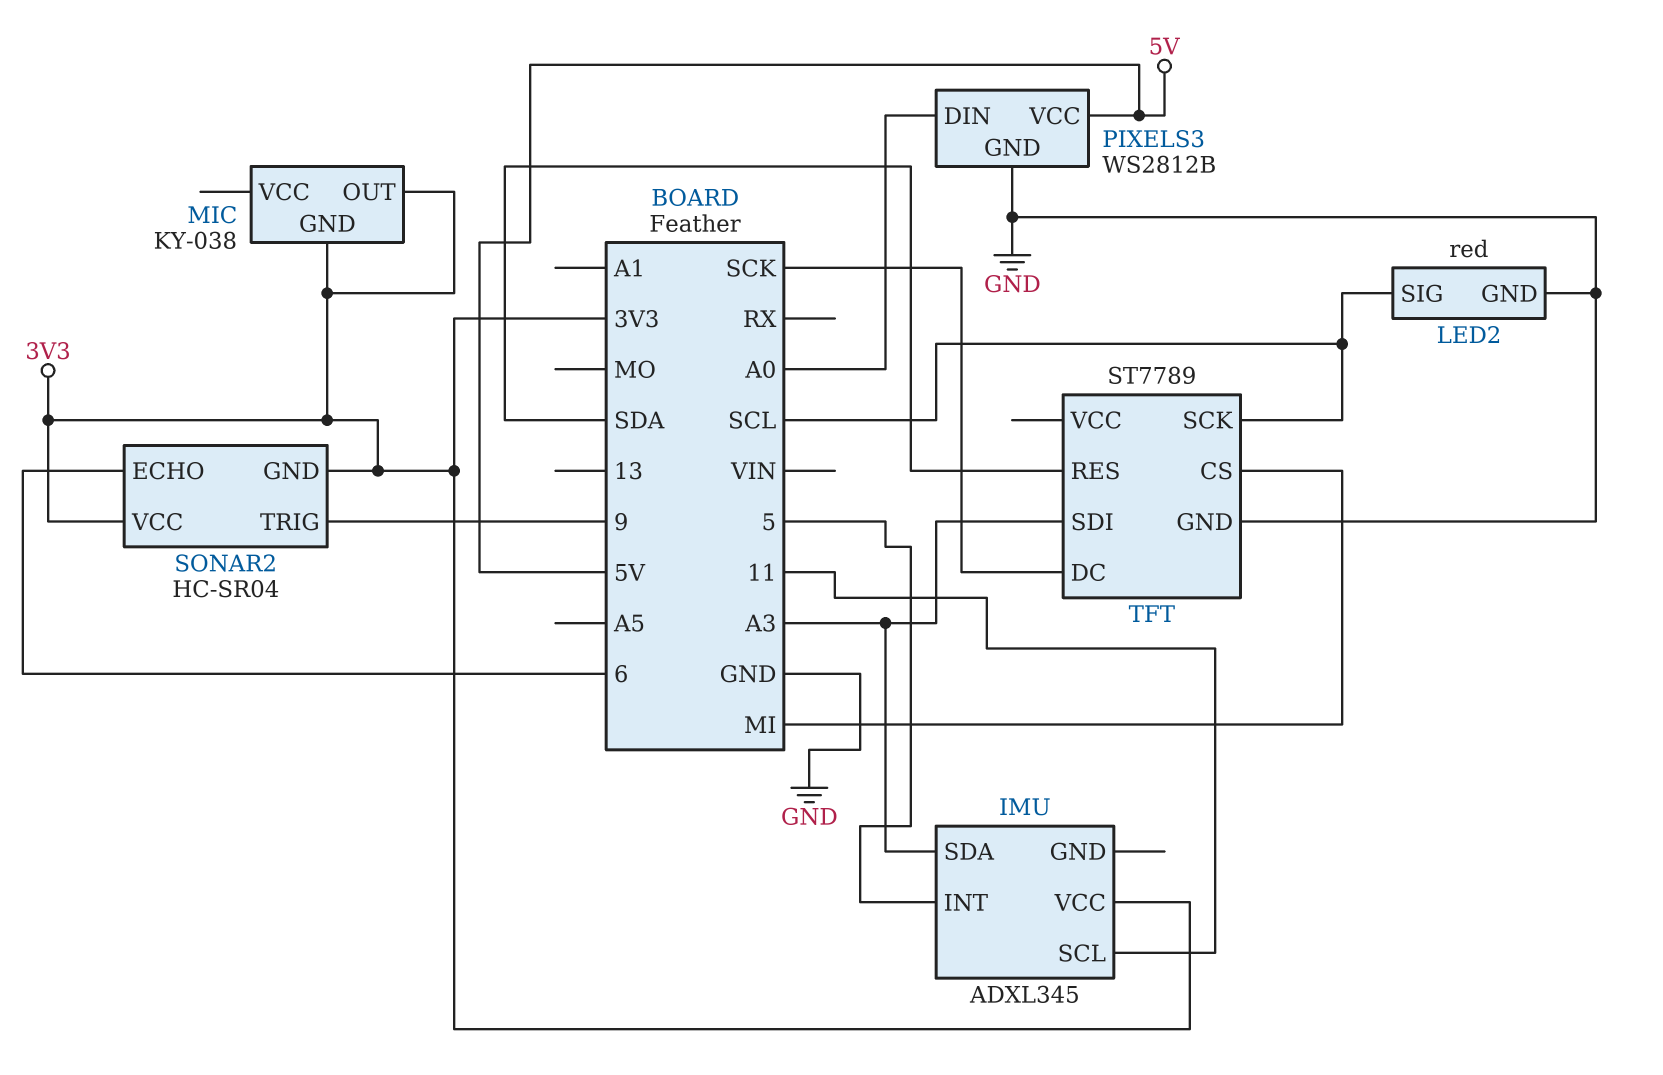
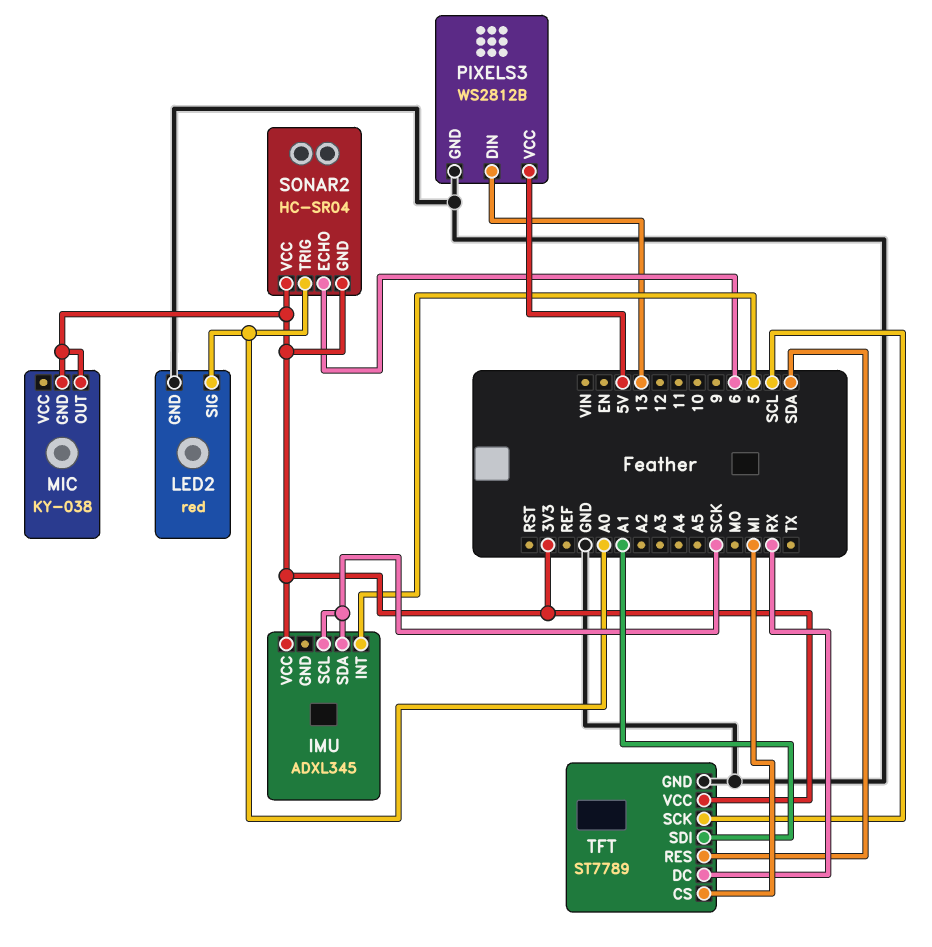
IMU pin SCL: 11 -> SCK
IMU pin SDA: A3 -> SCK
LED2 pin SIG: SCL -> A0
PIXELS3 pin DIN: A0 -> 13
SONAR2 pin TRIG: 9 -> A0
TFT pin DC: SCK -> RX
TFT pin SDI: A3 -> A1
TFT pin VCC: none -> 3V3

